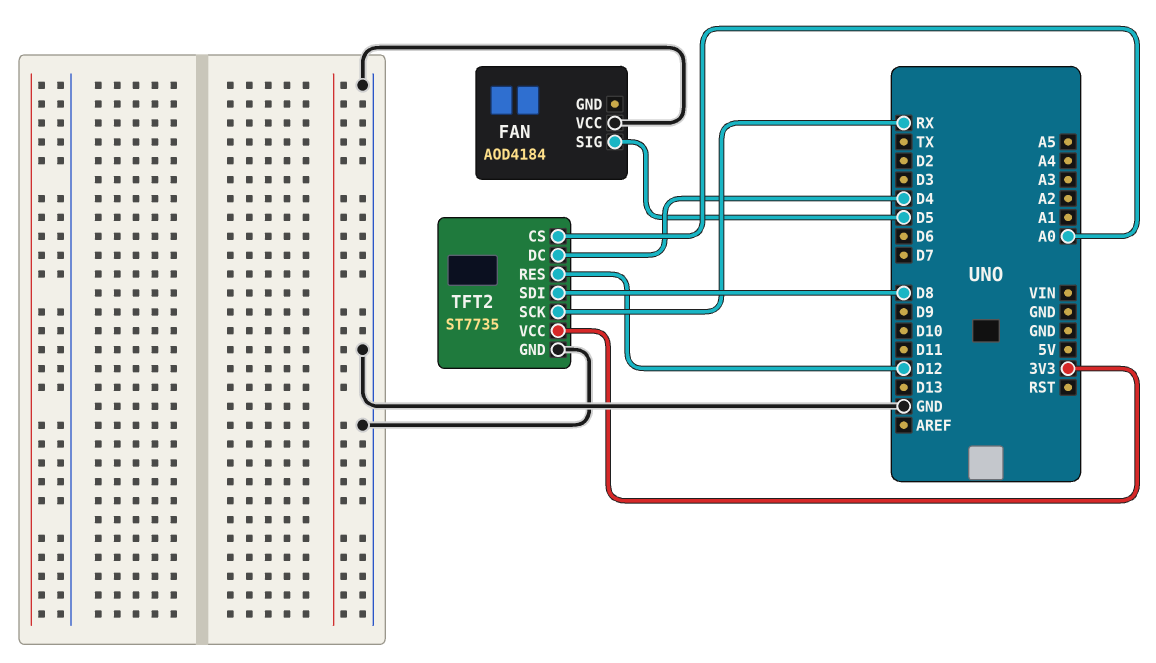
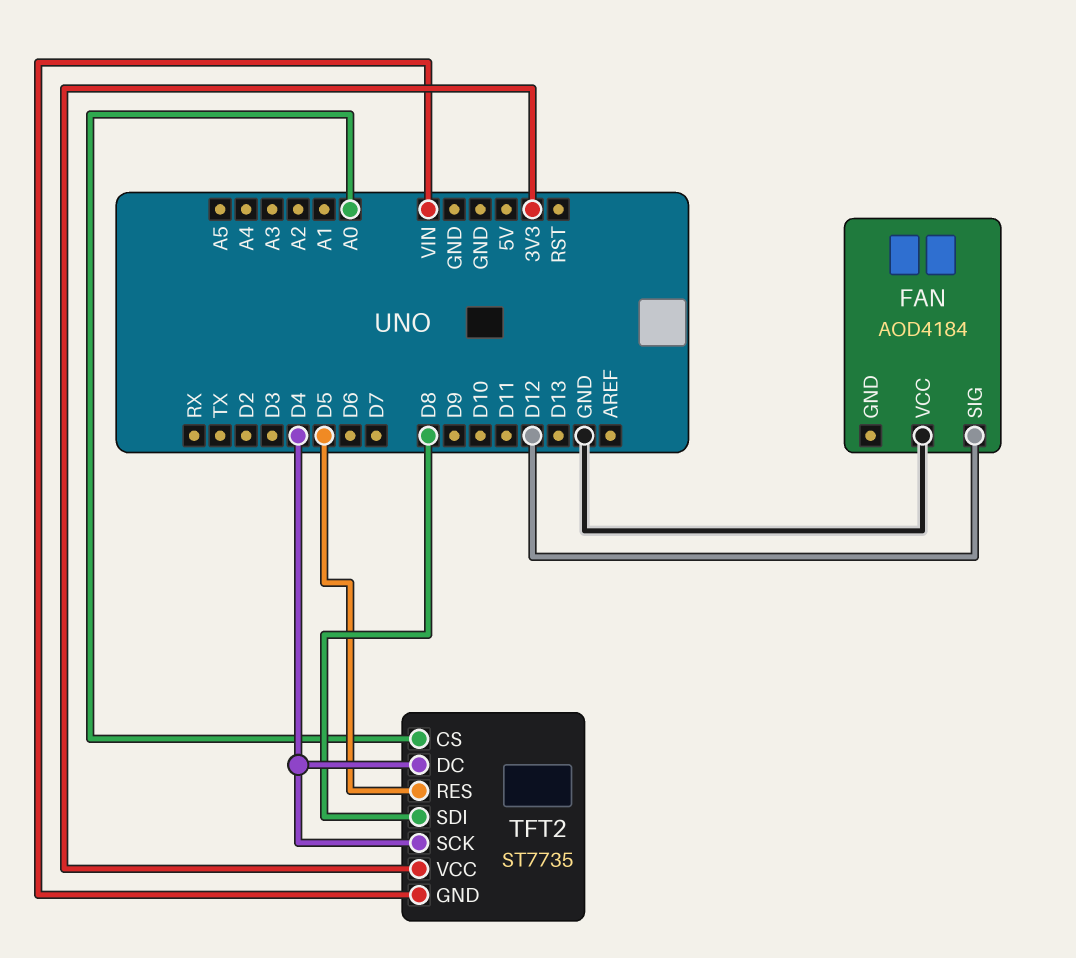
FAN pin SIG: D5 -> D12
TFT2 pin GND: GND -> VIN
TFT2 pin RES: D12 -> D5
TFT2 pin SCK: RX -> D4

